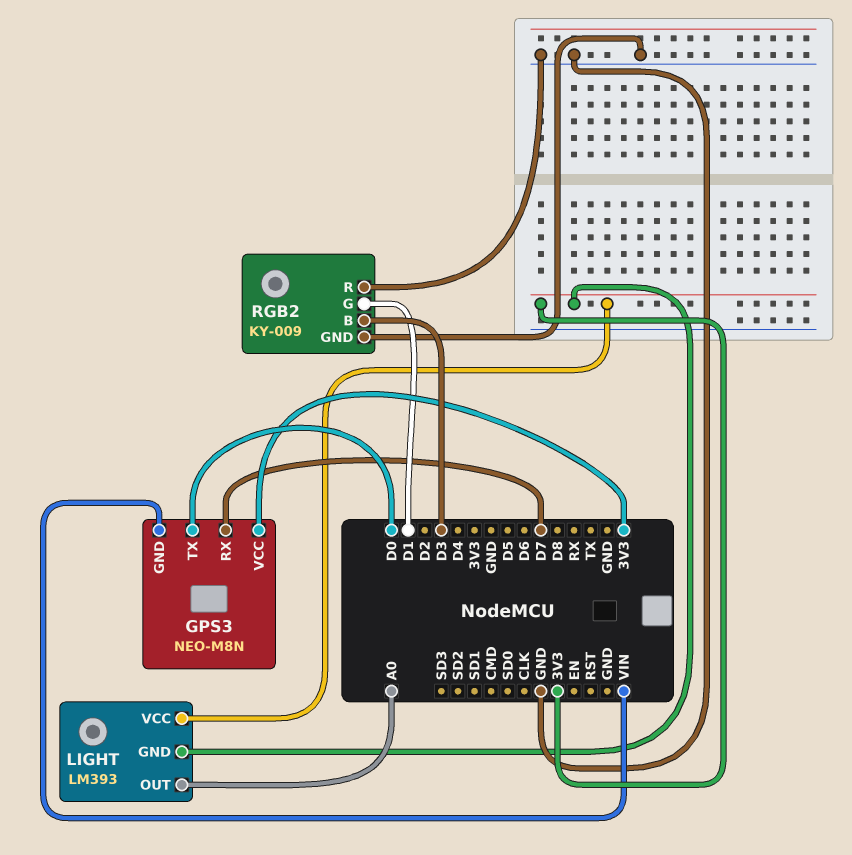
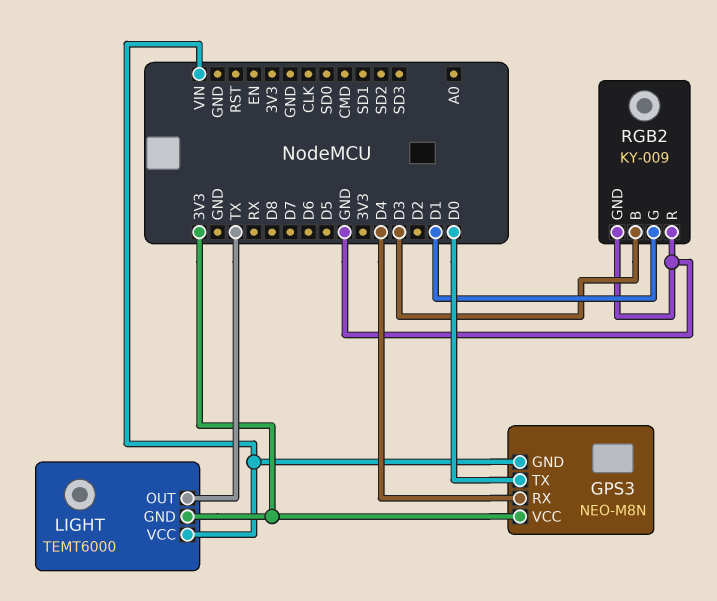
GPS3 pin RX: D7 -> D4
LIGHT: LM393 -> TEMT6000
LIGHT pin OUT: A0 -> TX
LIGHT pin VCC: 3V3 -> VIN

